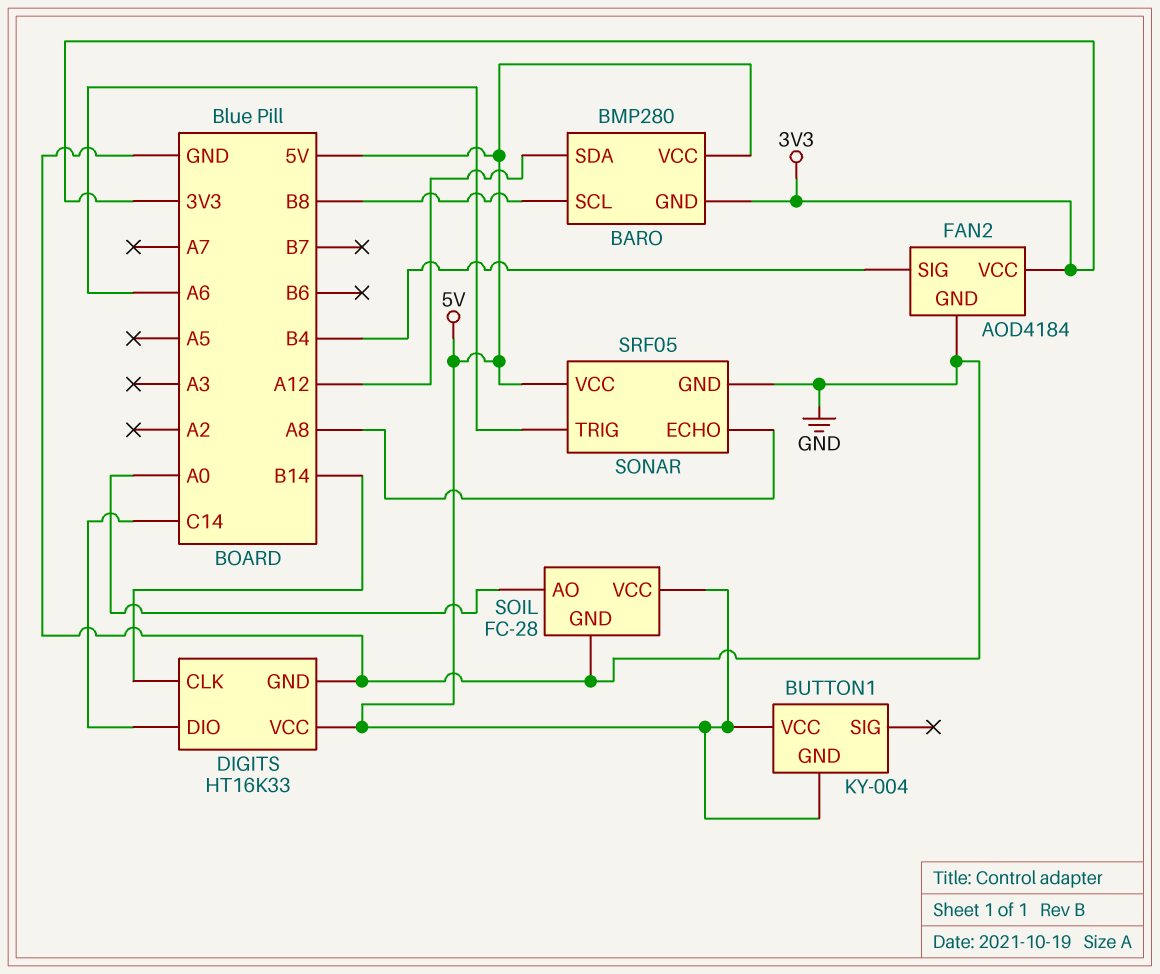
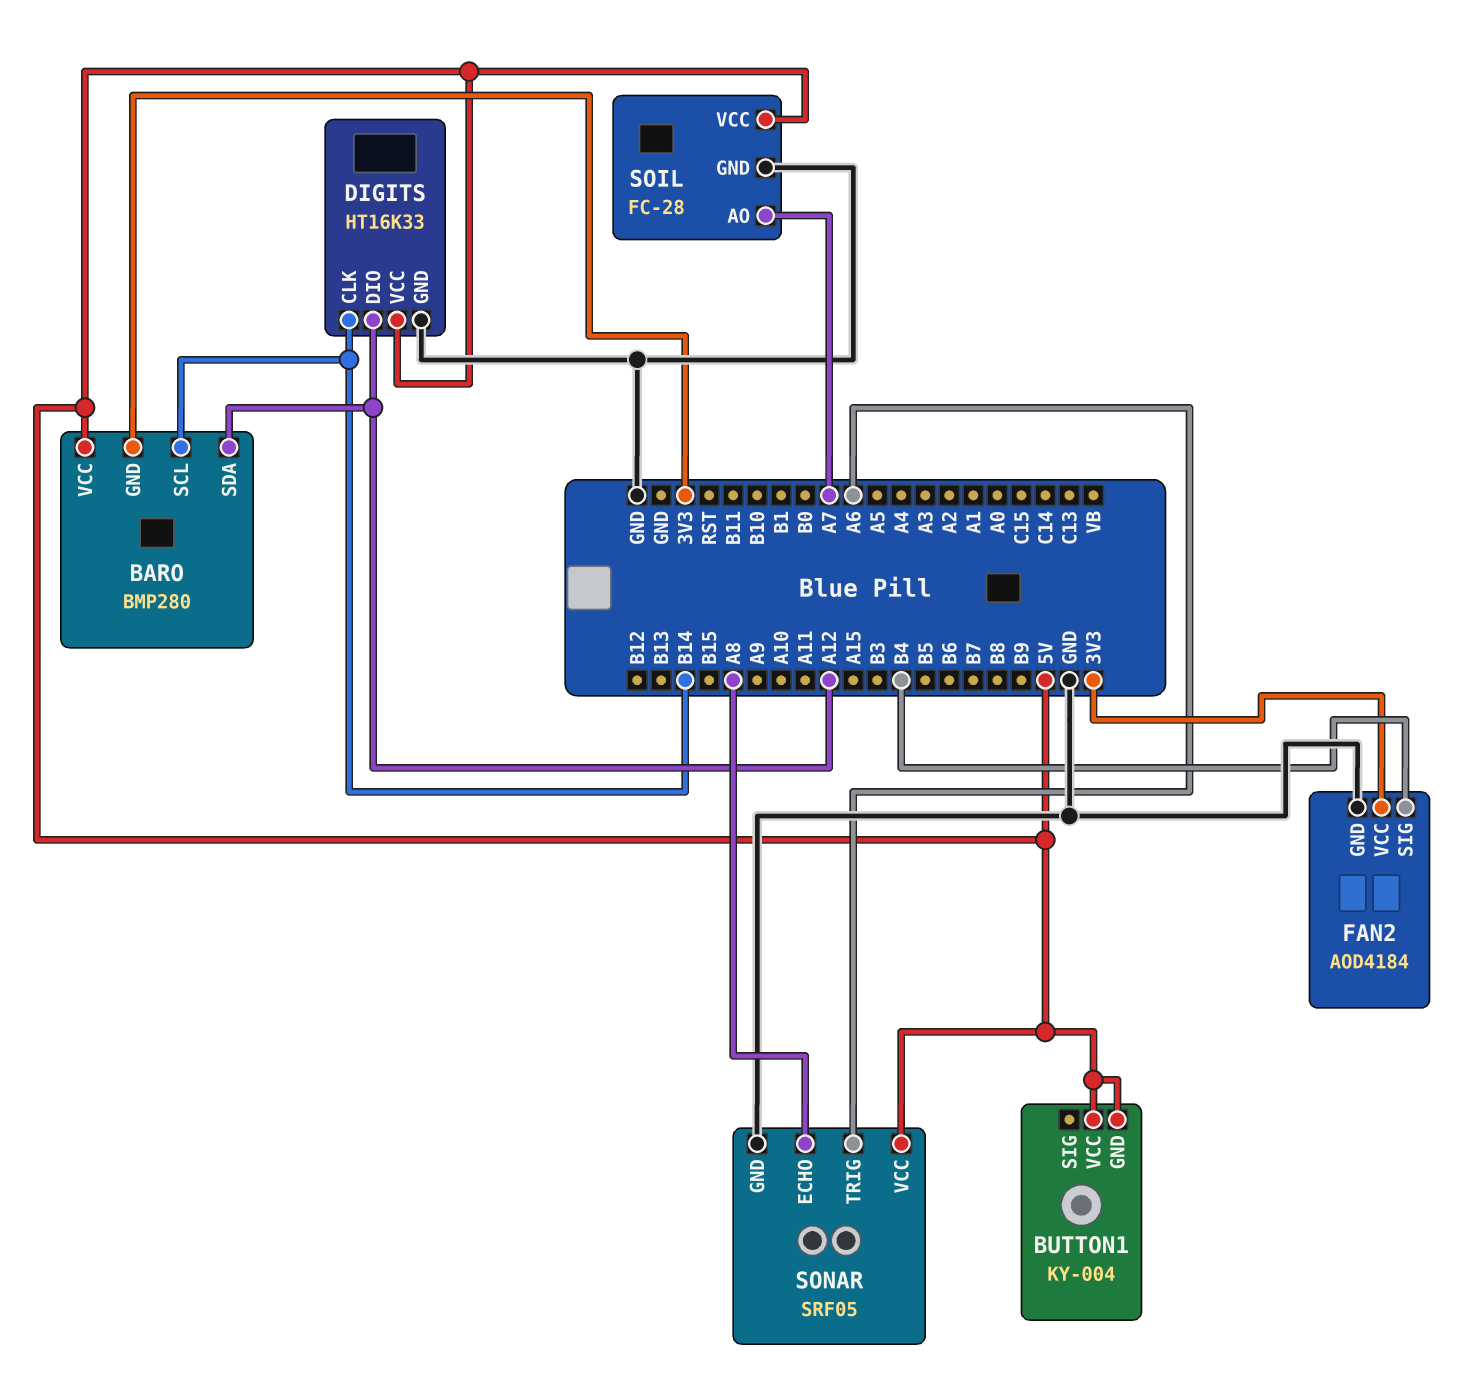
BARO pin SCL: B8 -> B14
DIGITS pin DIO: C14 -> A12
SOIL pin AO: A0 -> A7

